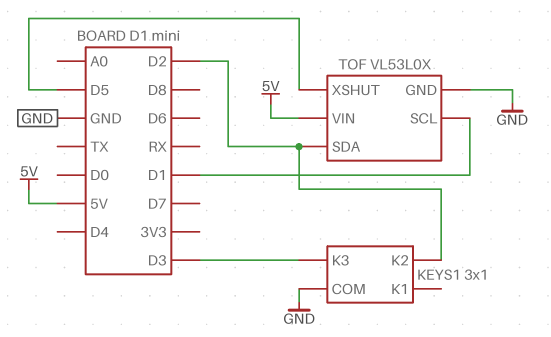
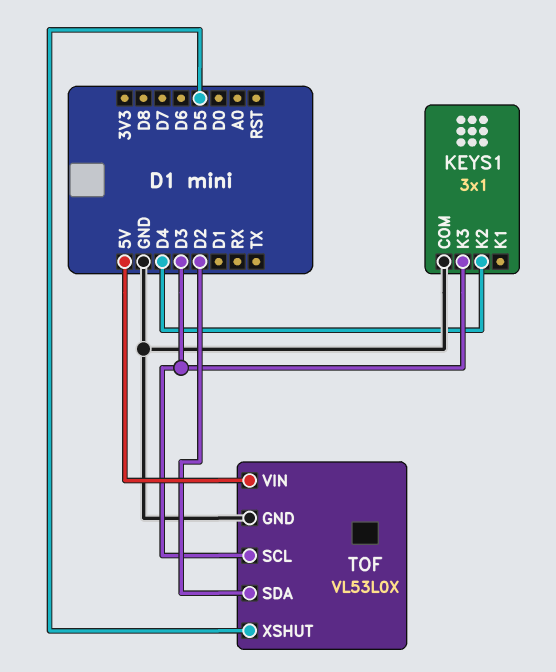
KEYS1 pin K2: D2 -> D4
TOF pin SCL: D1 -> D3

